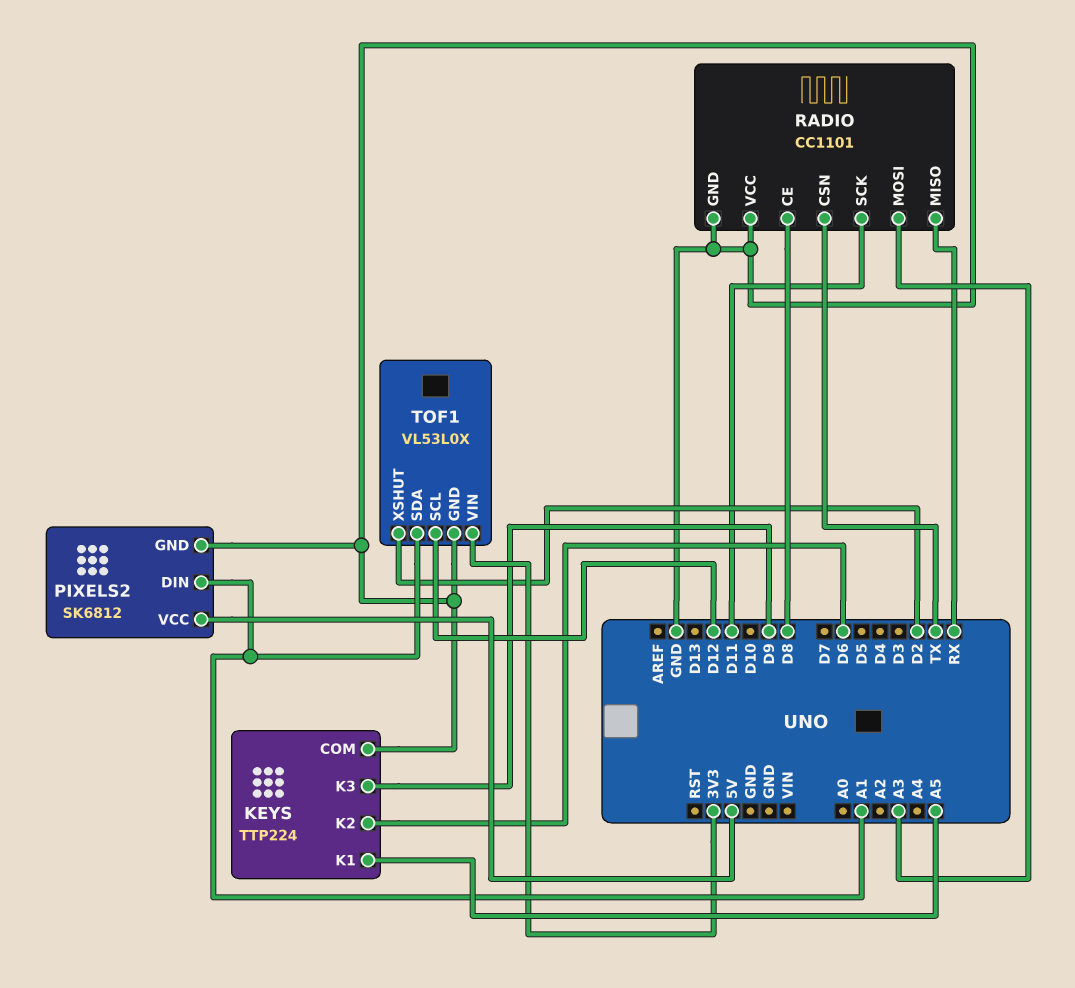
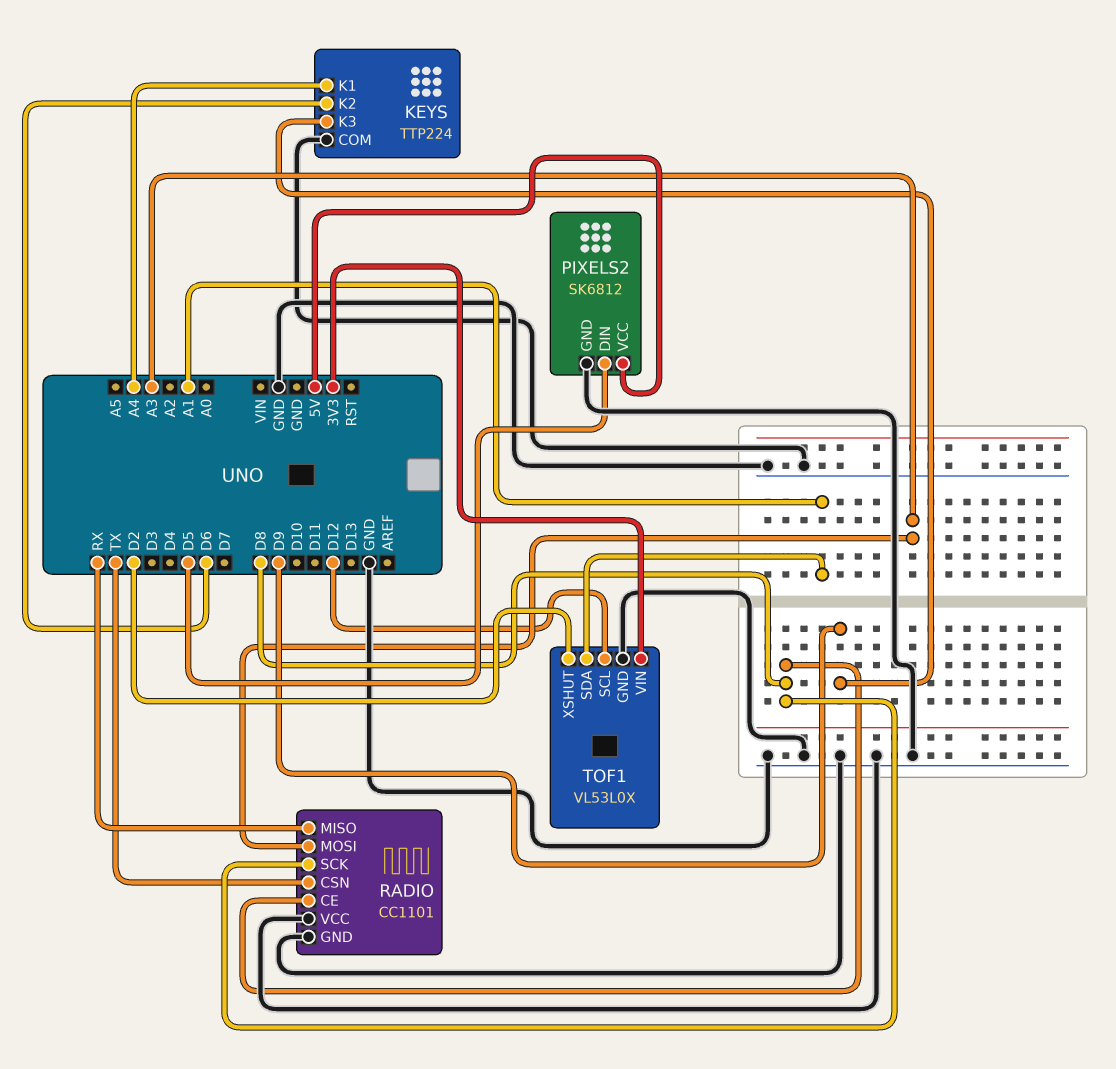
KEYS pin K1: A5 -> A4
PIXELS2 pin DIN: A1 -> D5
RADIO pin SCK: D11 -> D8

